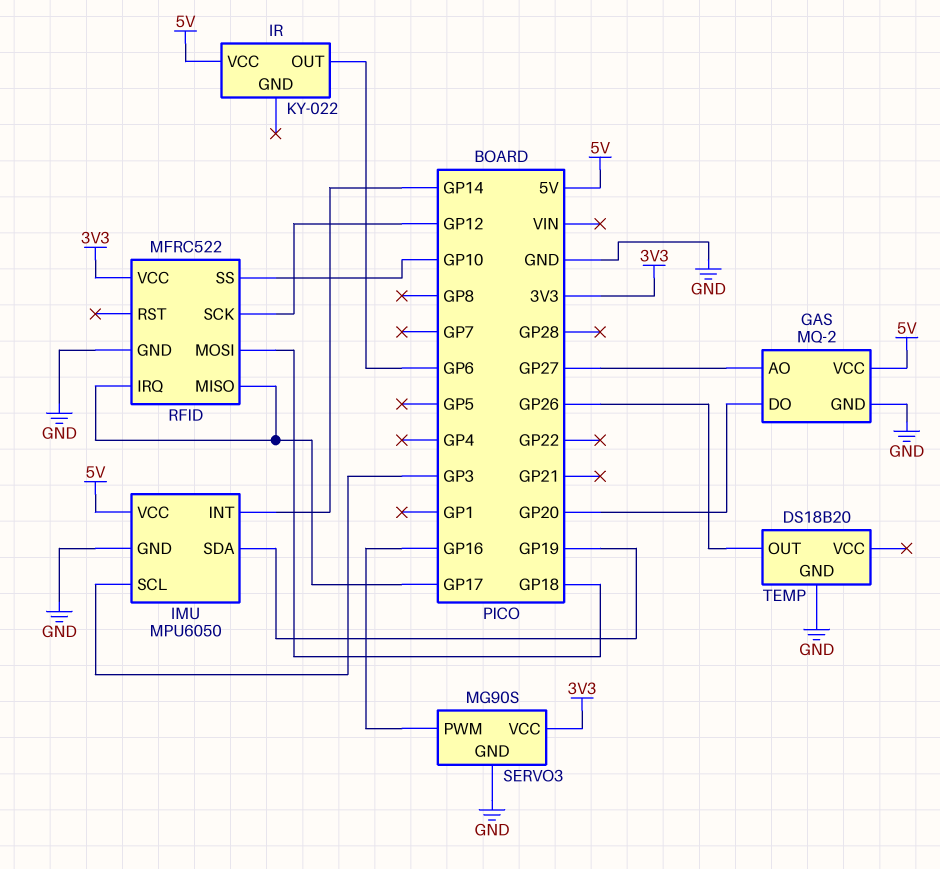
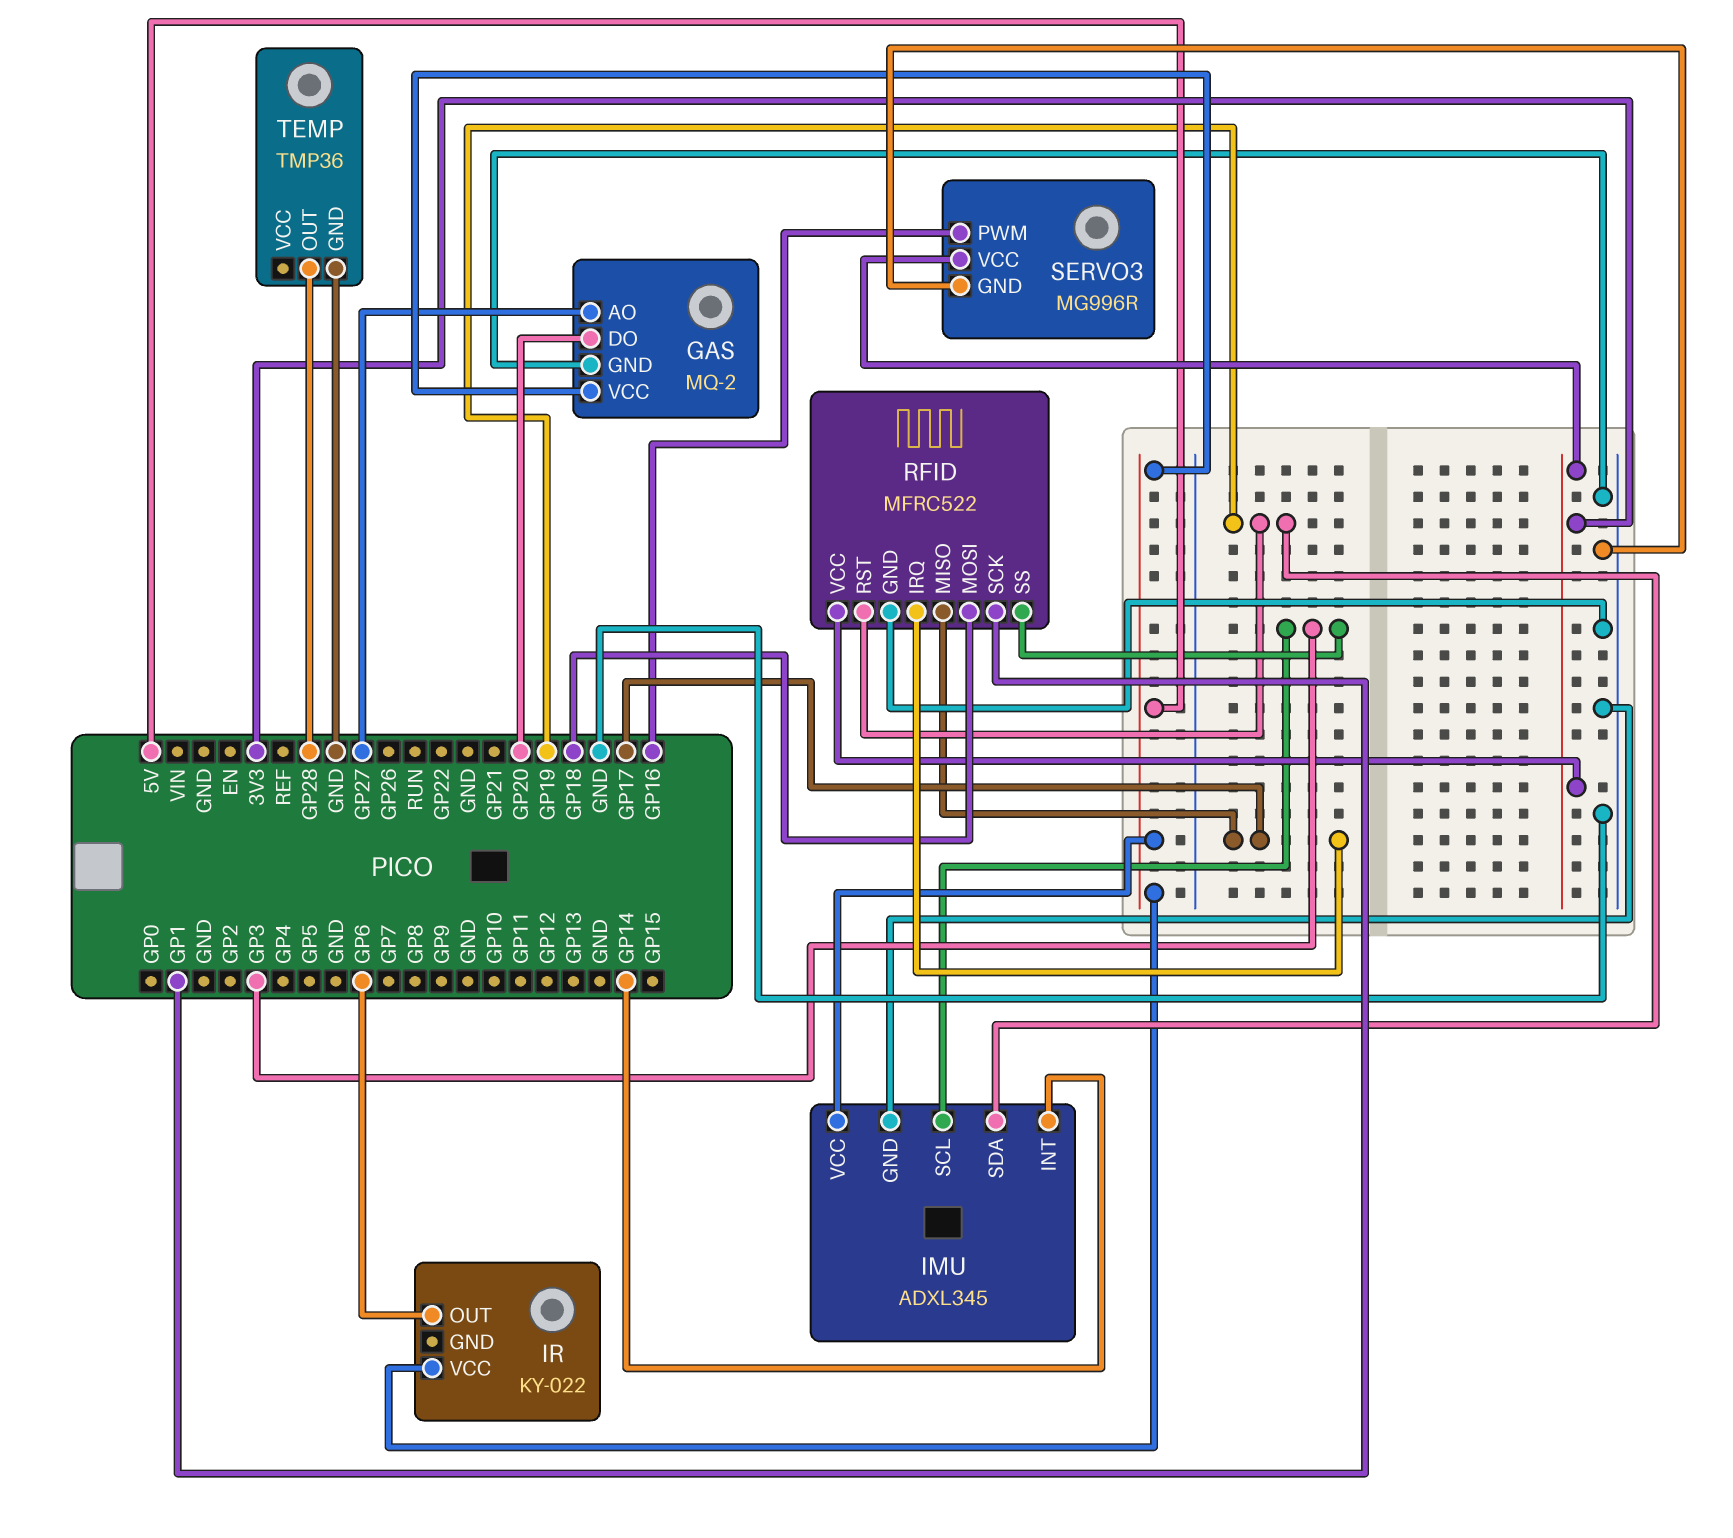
IMU: MPU6050 -> ADXL345
RFID pin RST: none -> GP19
RFID pin SCK: GP12 -> GP1
RFID pin SS: GP10 -> GP3
SERVO3: MG90S -> MG996R
TEMP: DS18B20 -> TMP36
TEMP pin OUT: GP26 -> GP28

